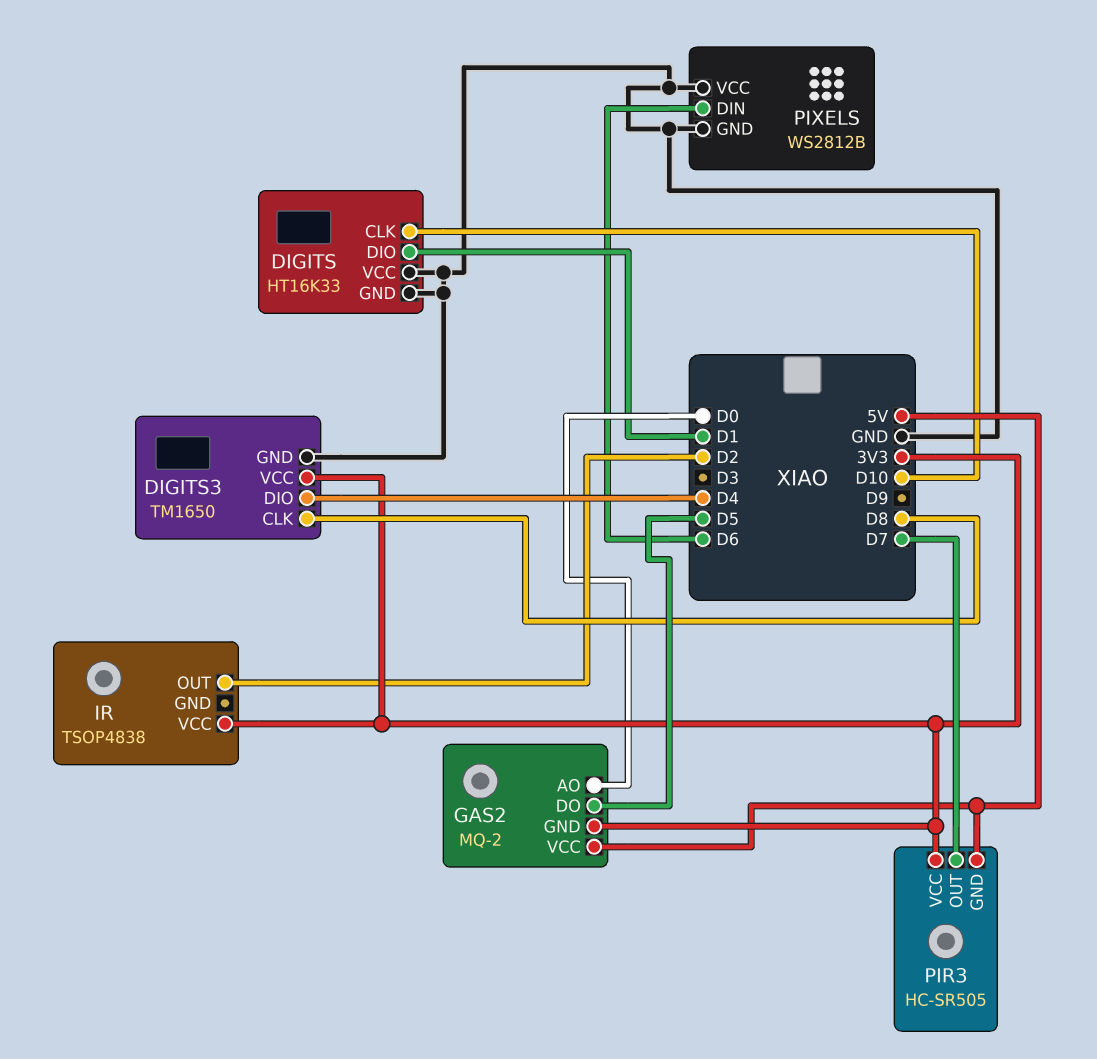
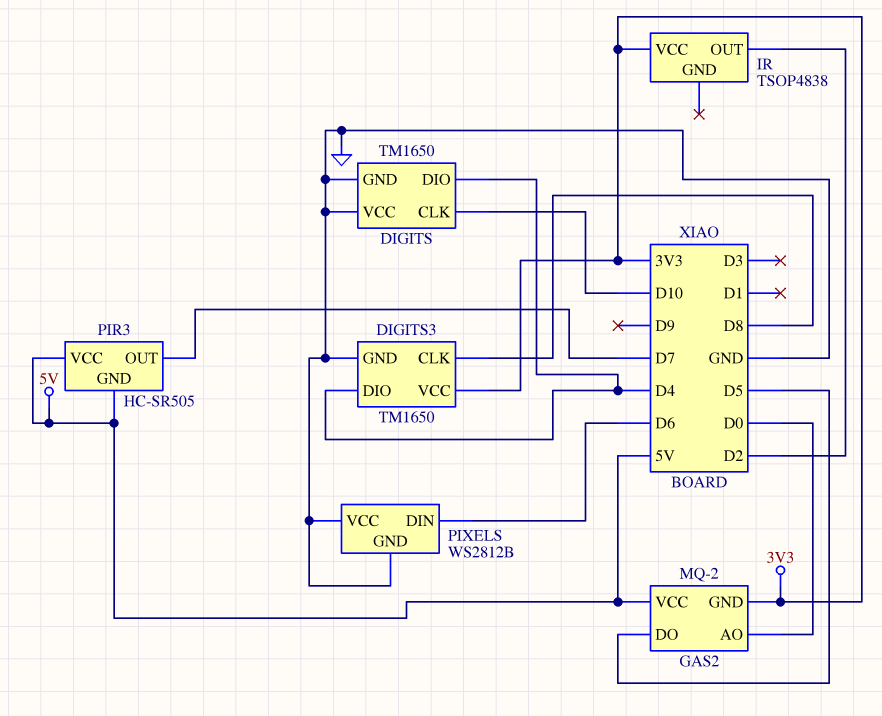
DIGITS: HT16K33 -> TM1650
DIGITS pin DIO: D1 -> D4
PIR3 pin VCC: 3V3 -> 5V

